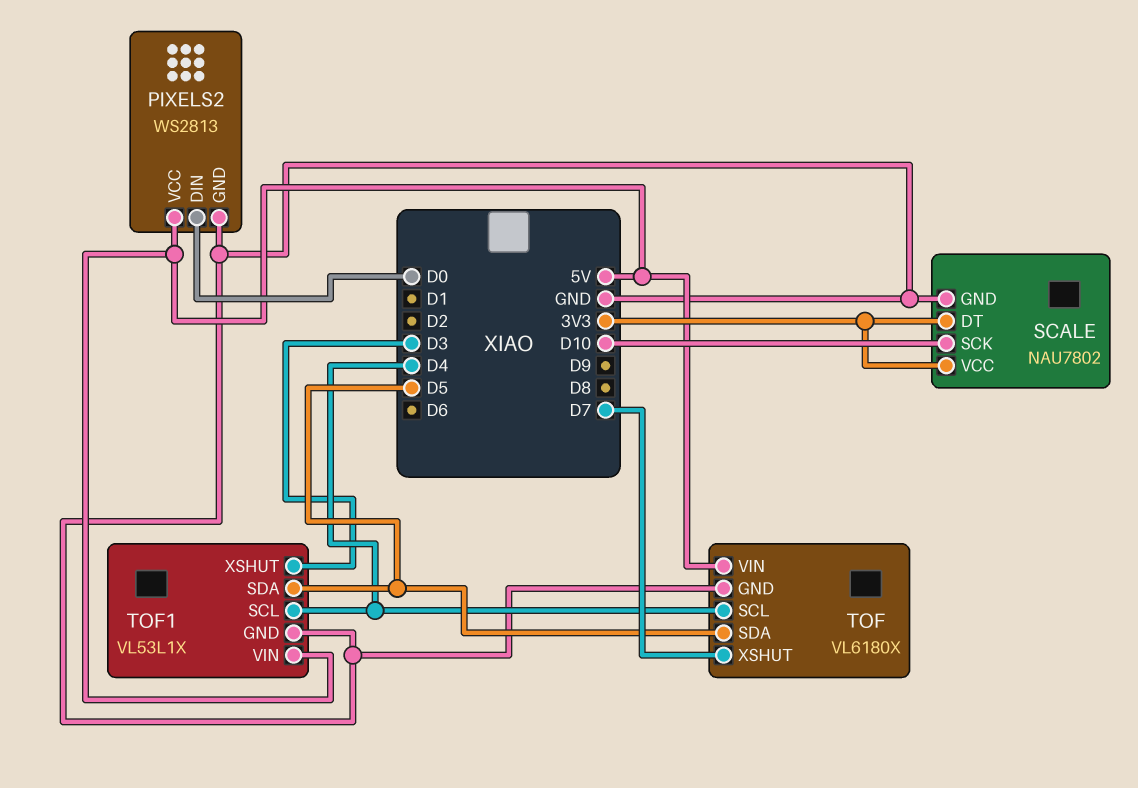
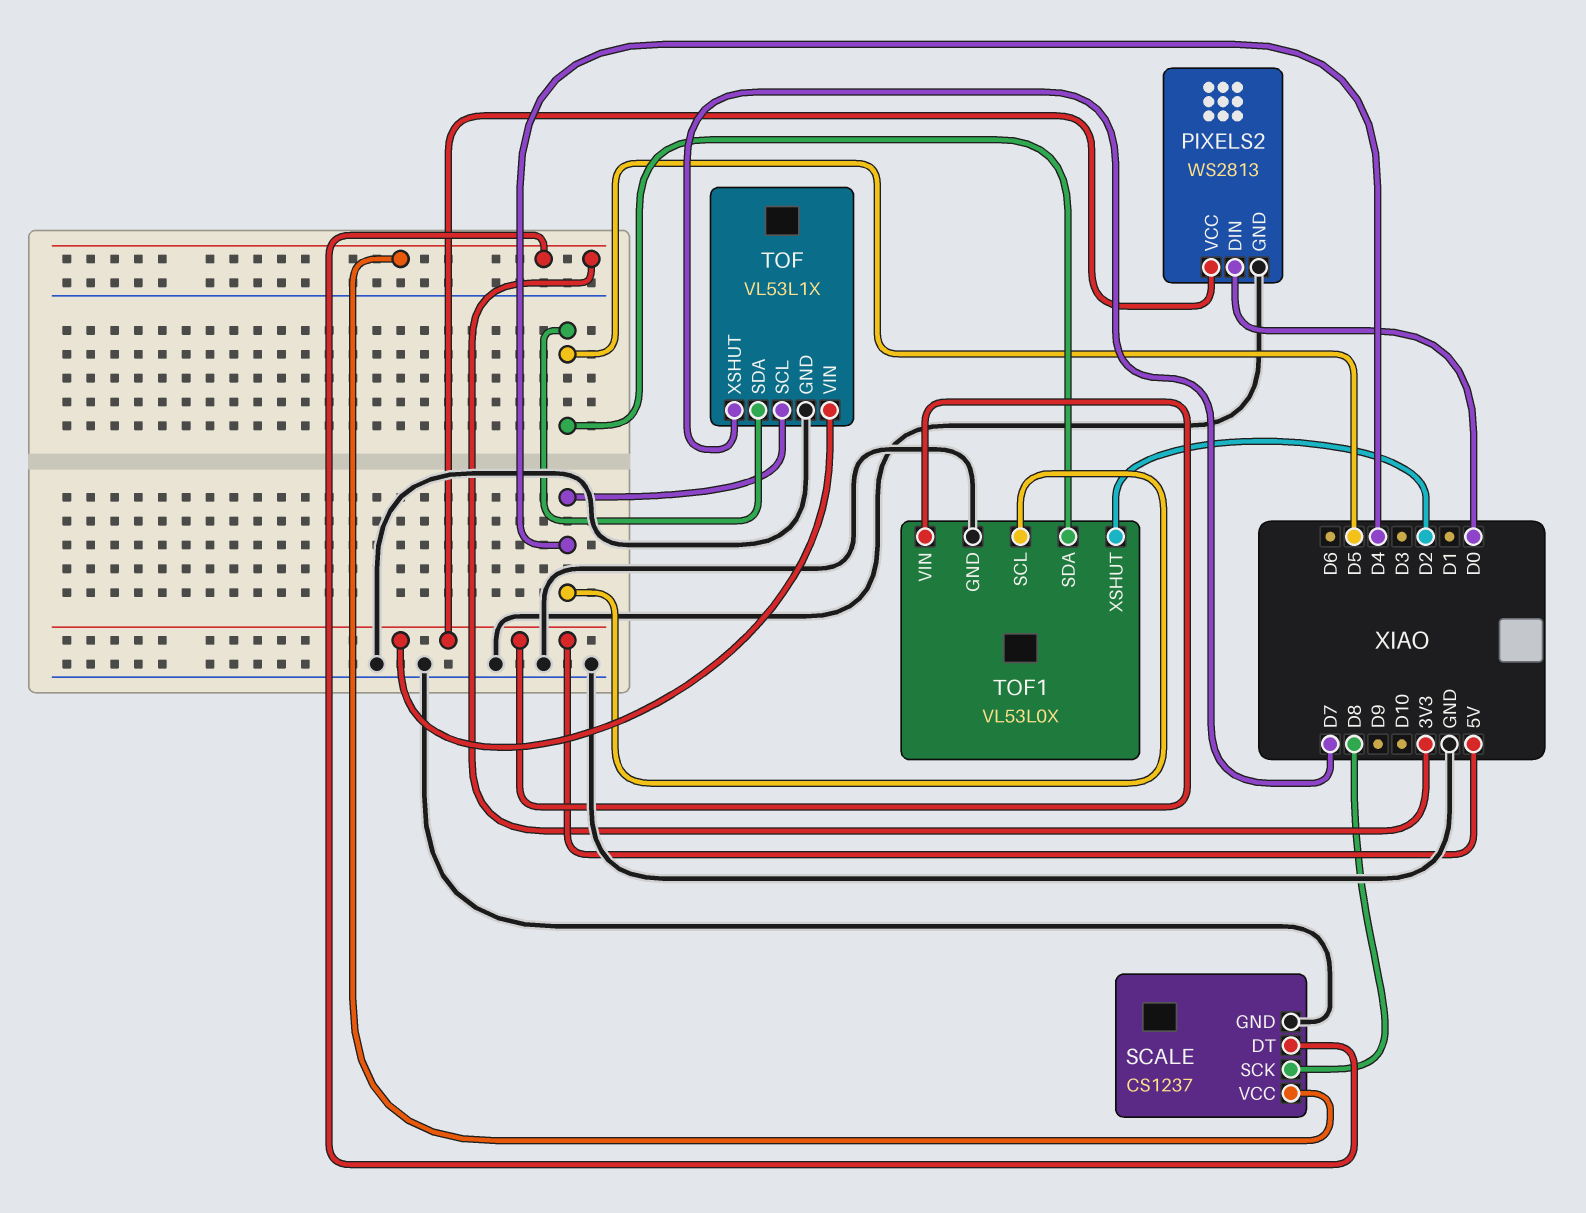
SCALE: NAU7802 -> CS1237
SCALE pin SCK: D10 -> D8
TOF: VL6180X -> VL53L1X
TOF1: VL53L1X -> VL53L0X
TOF1 pin XSHUT: D3 -> D2

